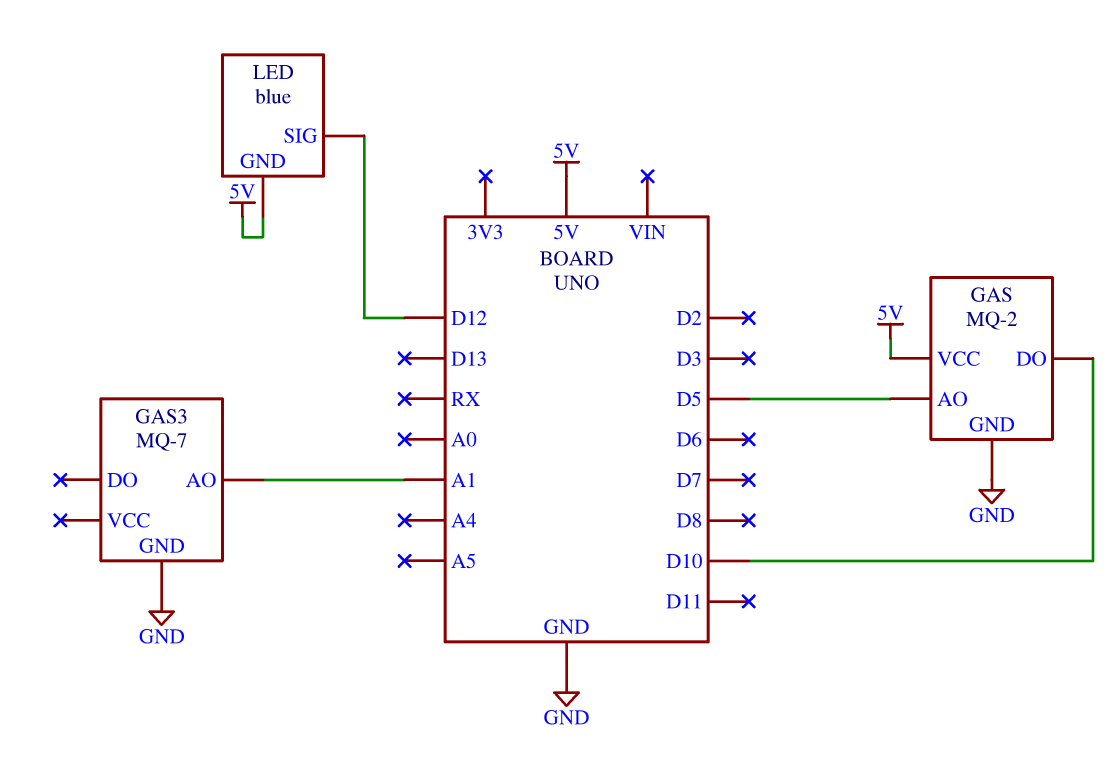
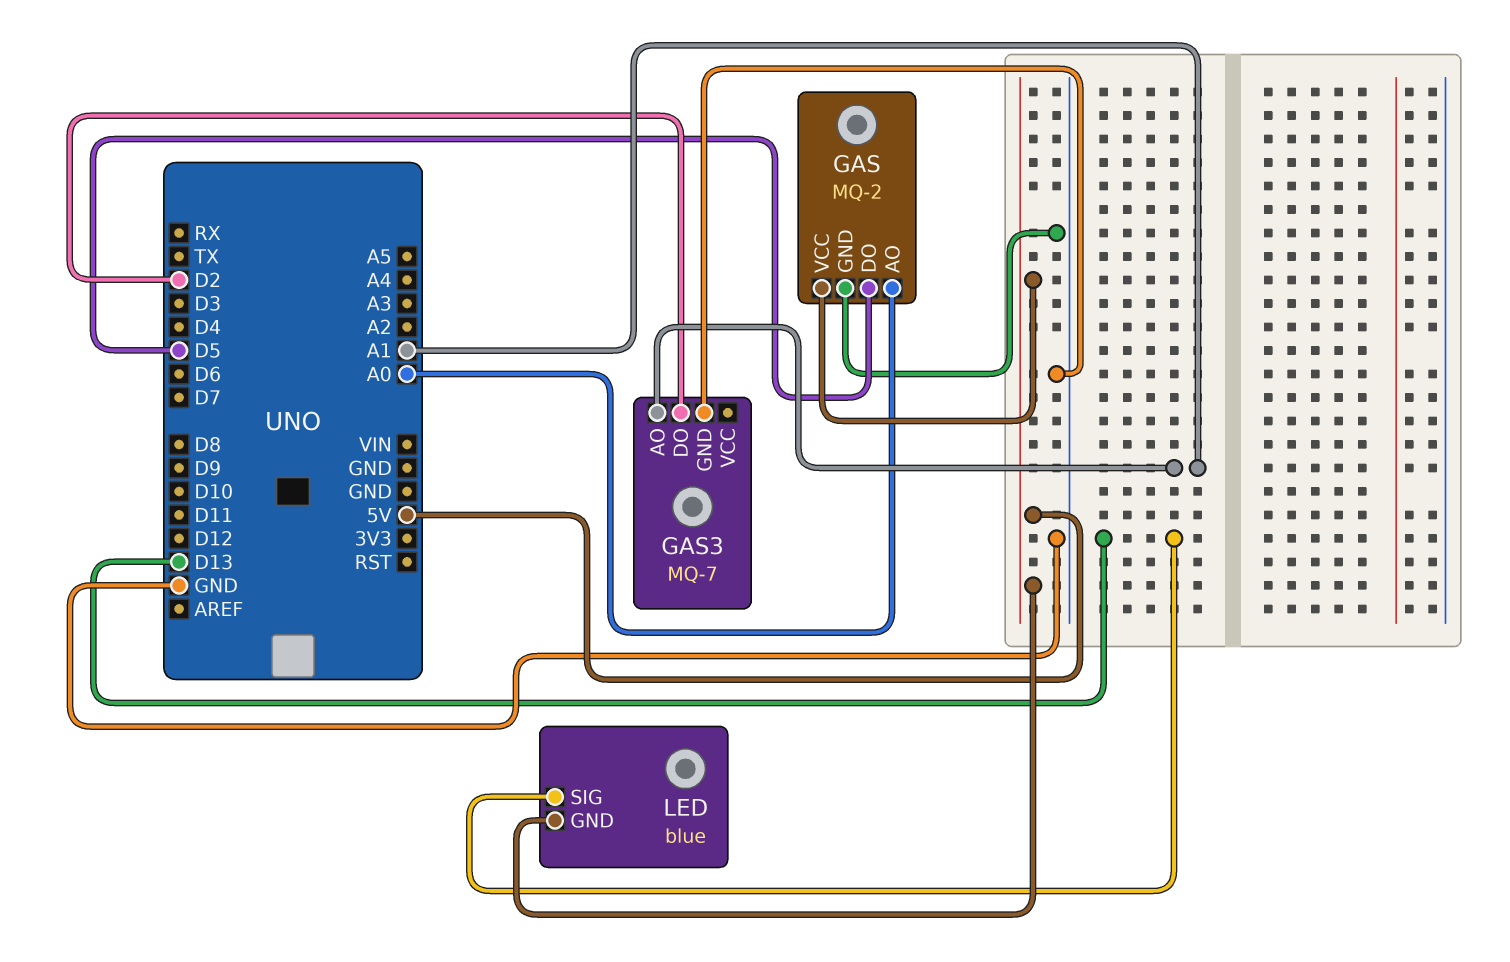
GAS pin AO: D5 -> A0
GAS pin DO: D10 -> D5
GAS3 pin DO: none -> D2
LED pin SIG: D12 -> D13

